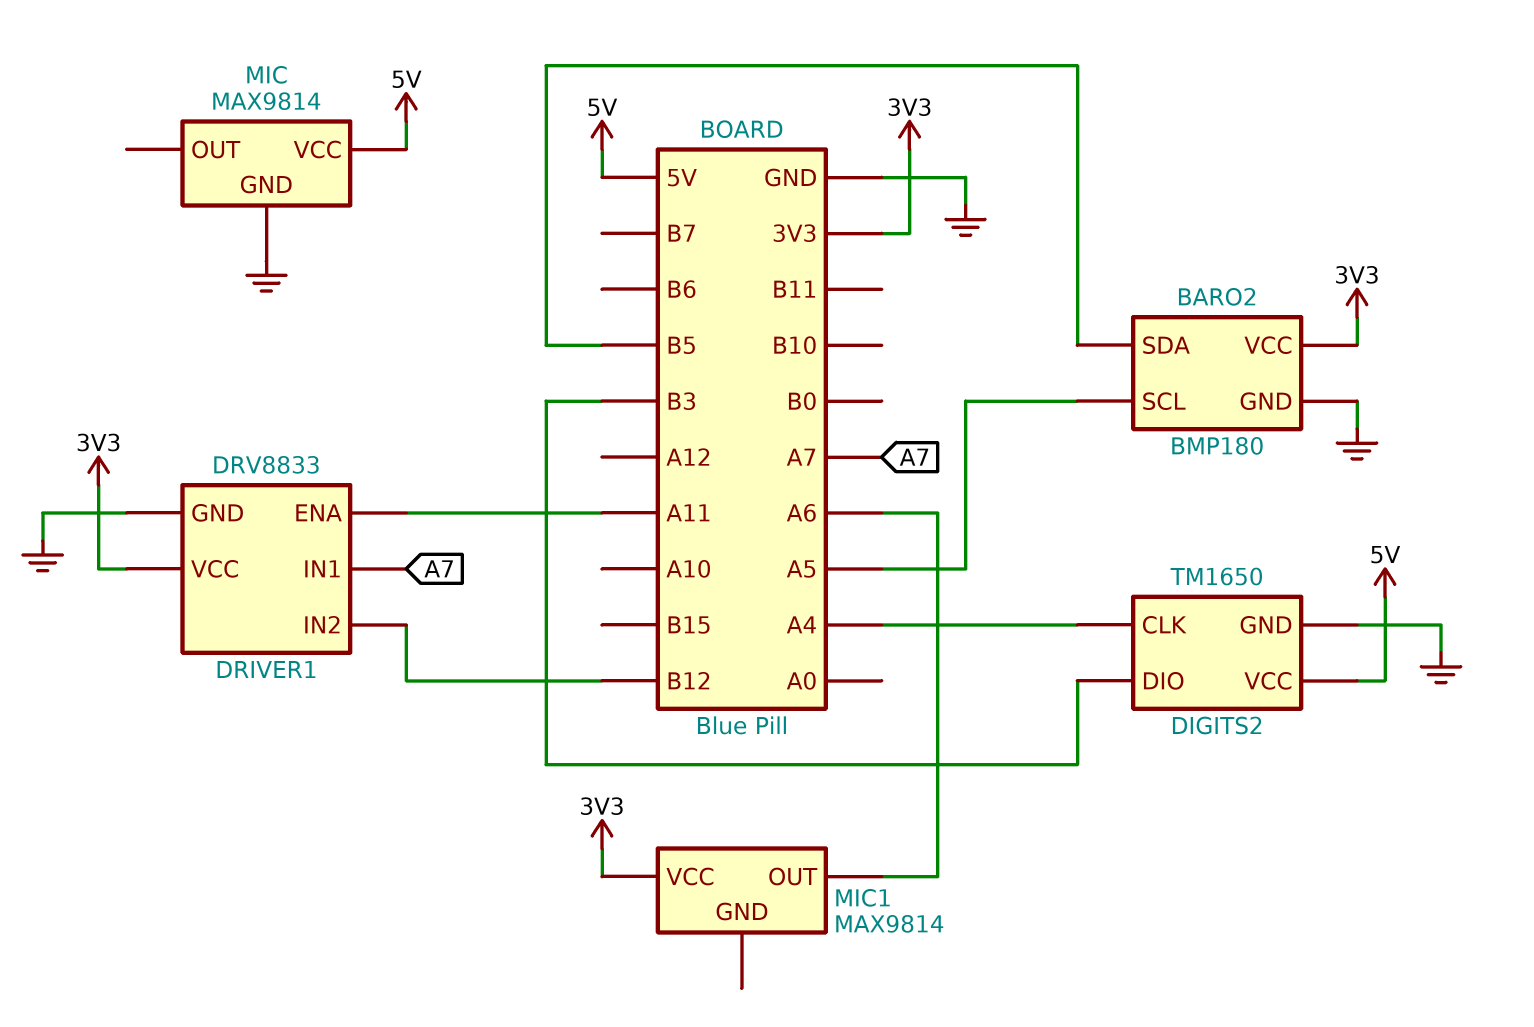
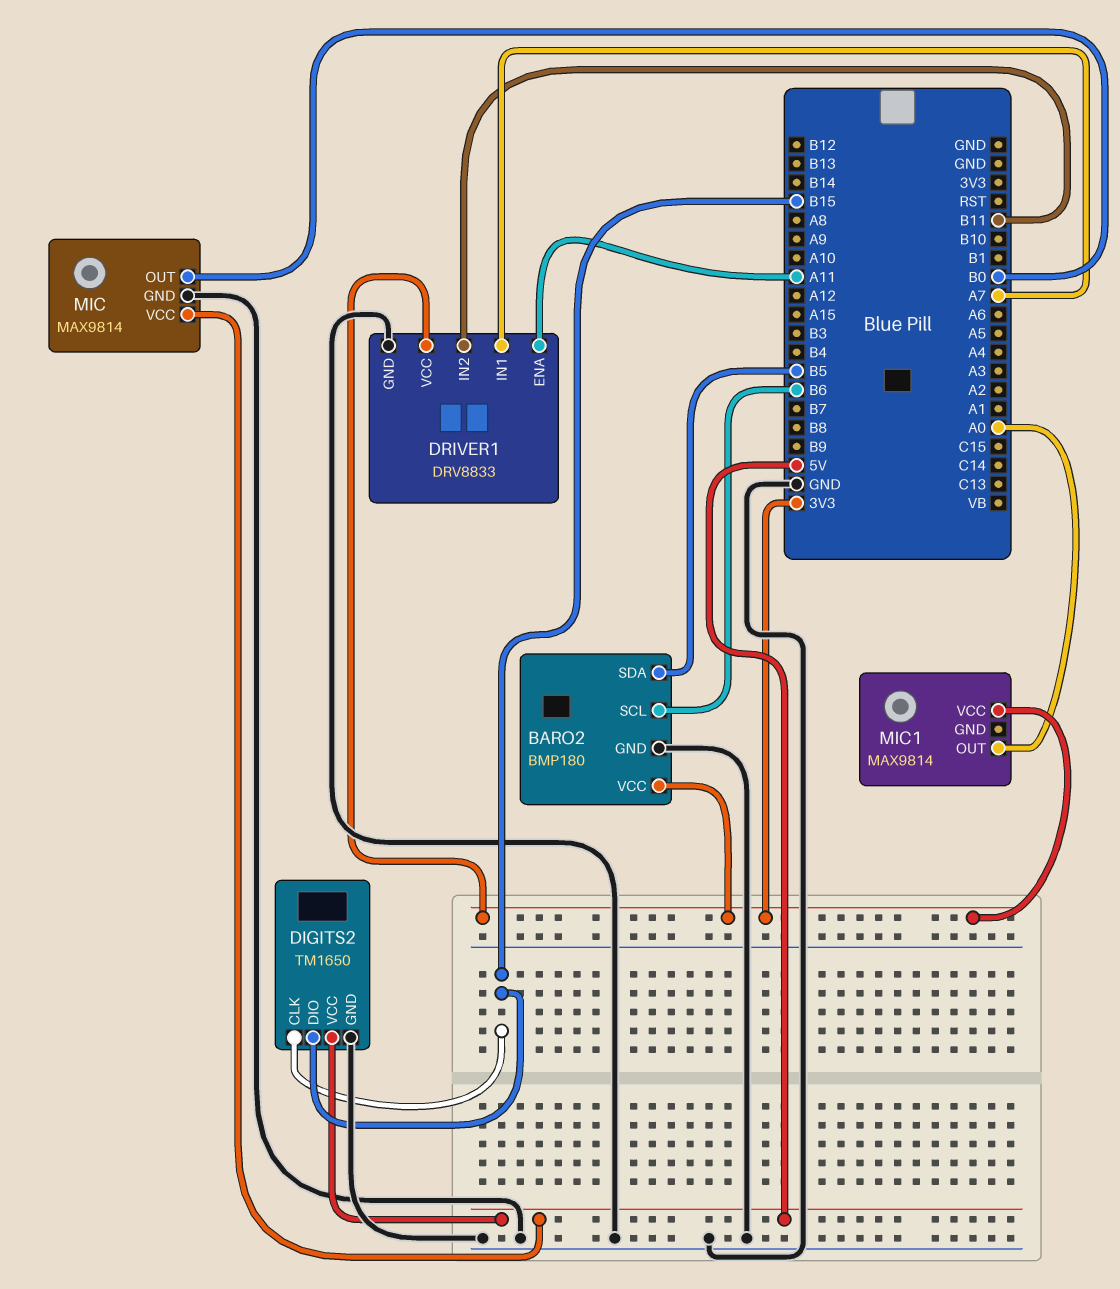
BARO2 pin SCL: A5 -> B6
DIGITS2 pin CLK: A4 -> B15
DIGITS2 pin DIO: B3 -> B15
DRIVER1 pin IN2: B12 -> B11
MIC pin OUT: none -> B0
MIC1 pin OUT: A6 -> A0

